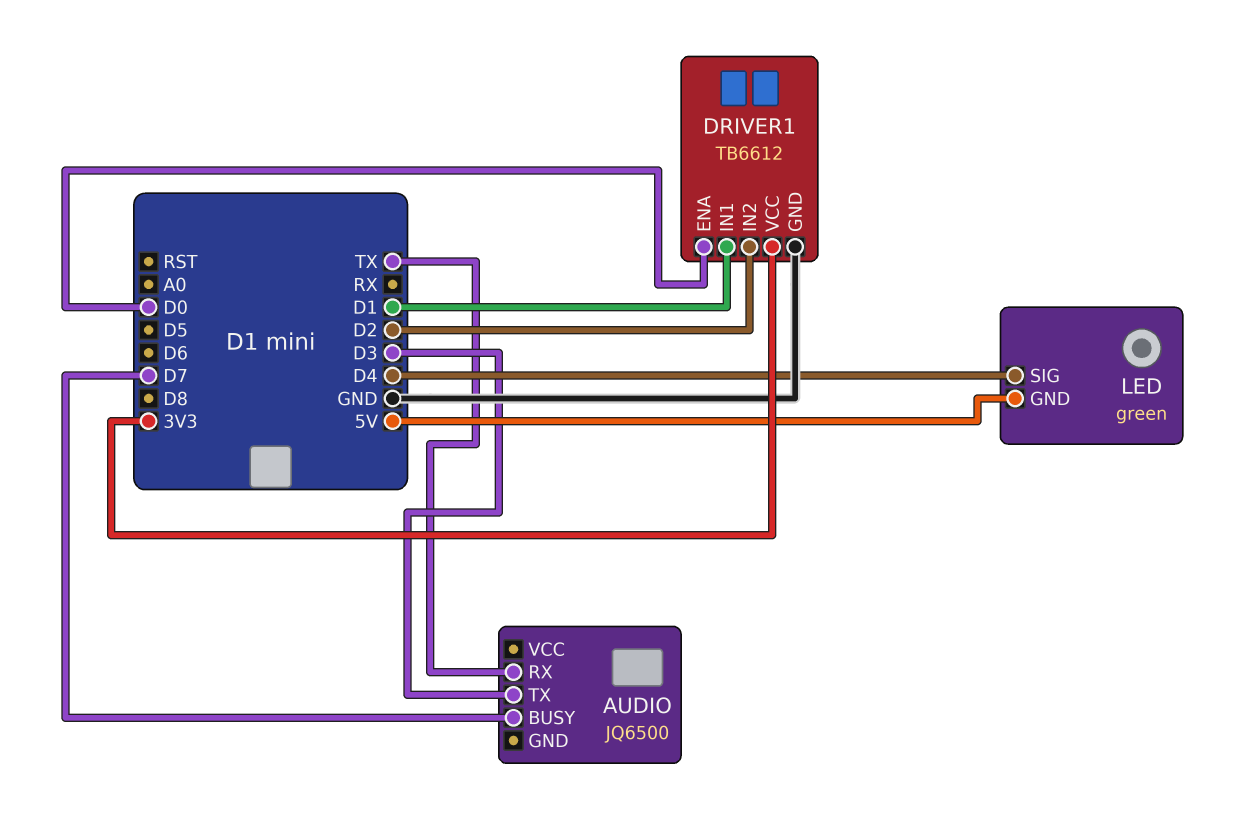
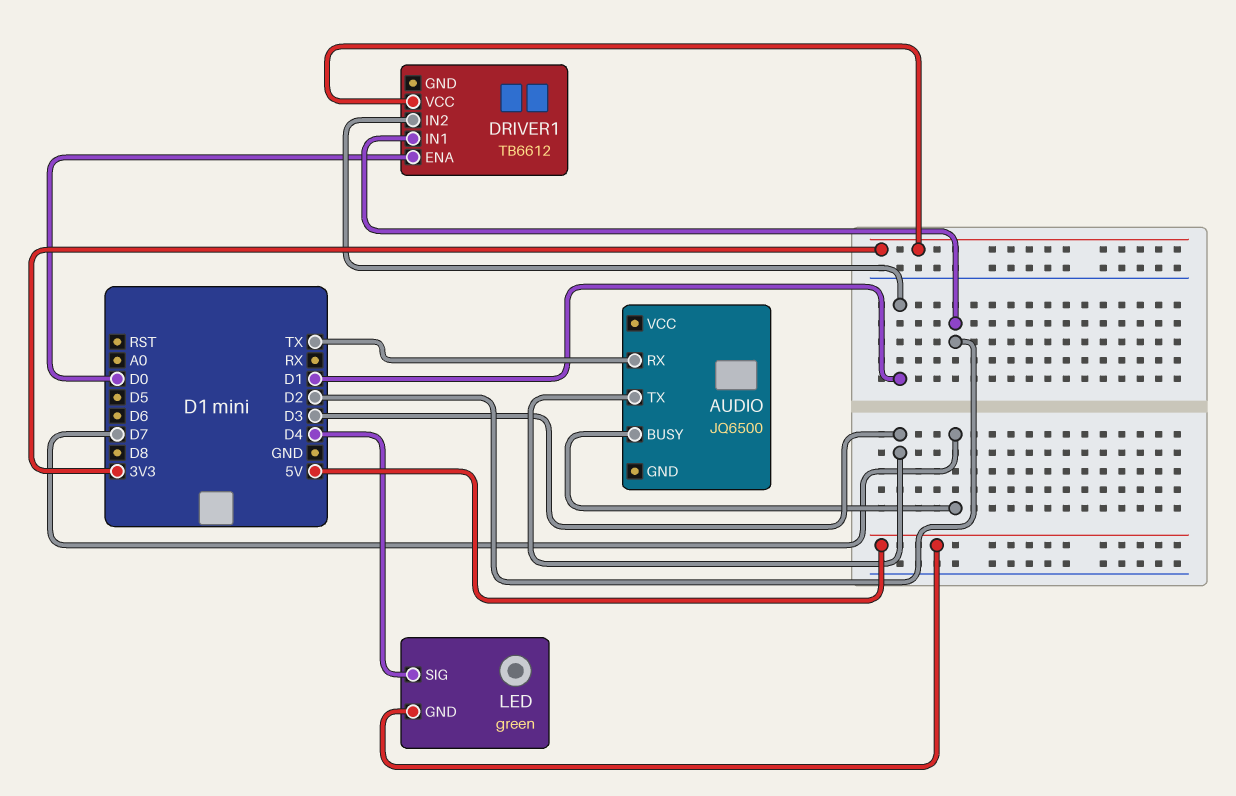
DRIVER1 pin GND: GND -> none
DRIVER1 pin IN1: D1 -> D2
DRIVER1 pin IN2: D2 -> D1

